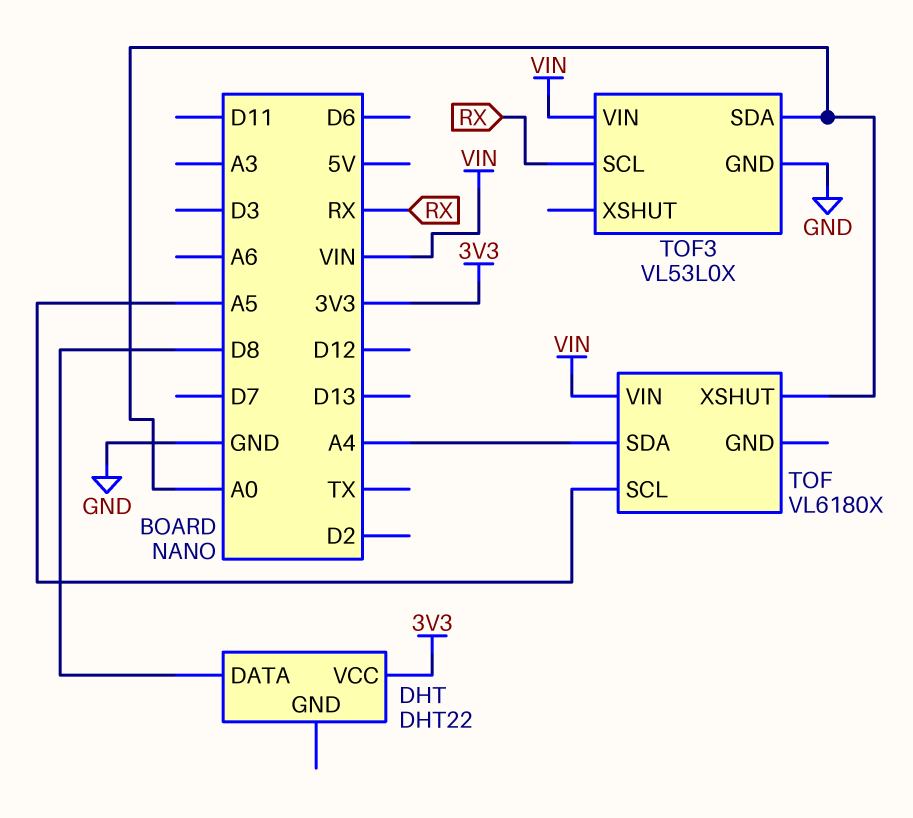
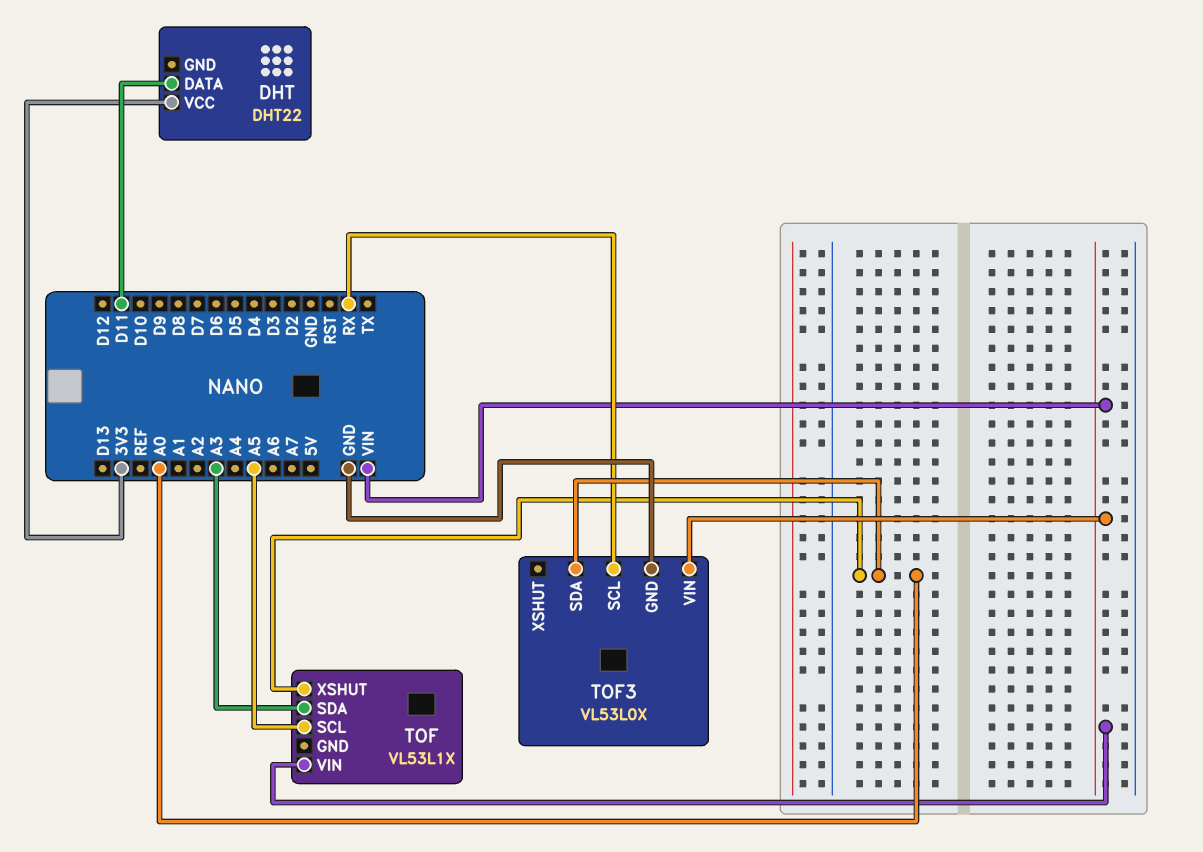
DHT pin DATA: D8 -> D11
TOF: VL6180X -> VL53L1X
TOF pin SDA: A4 -> A3

